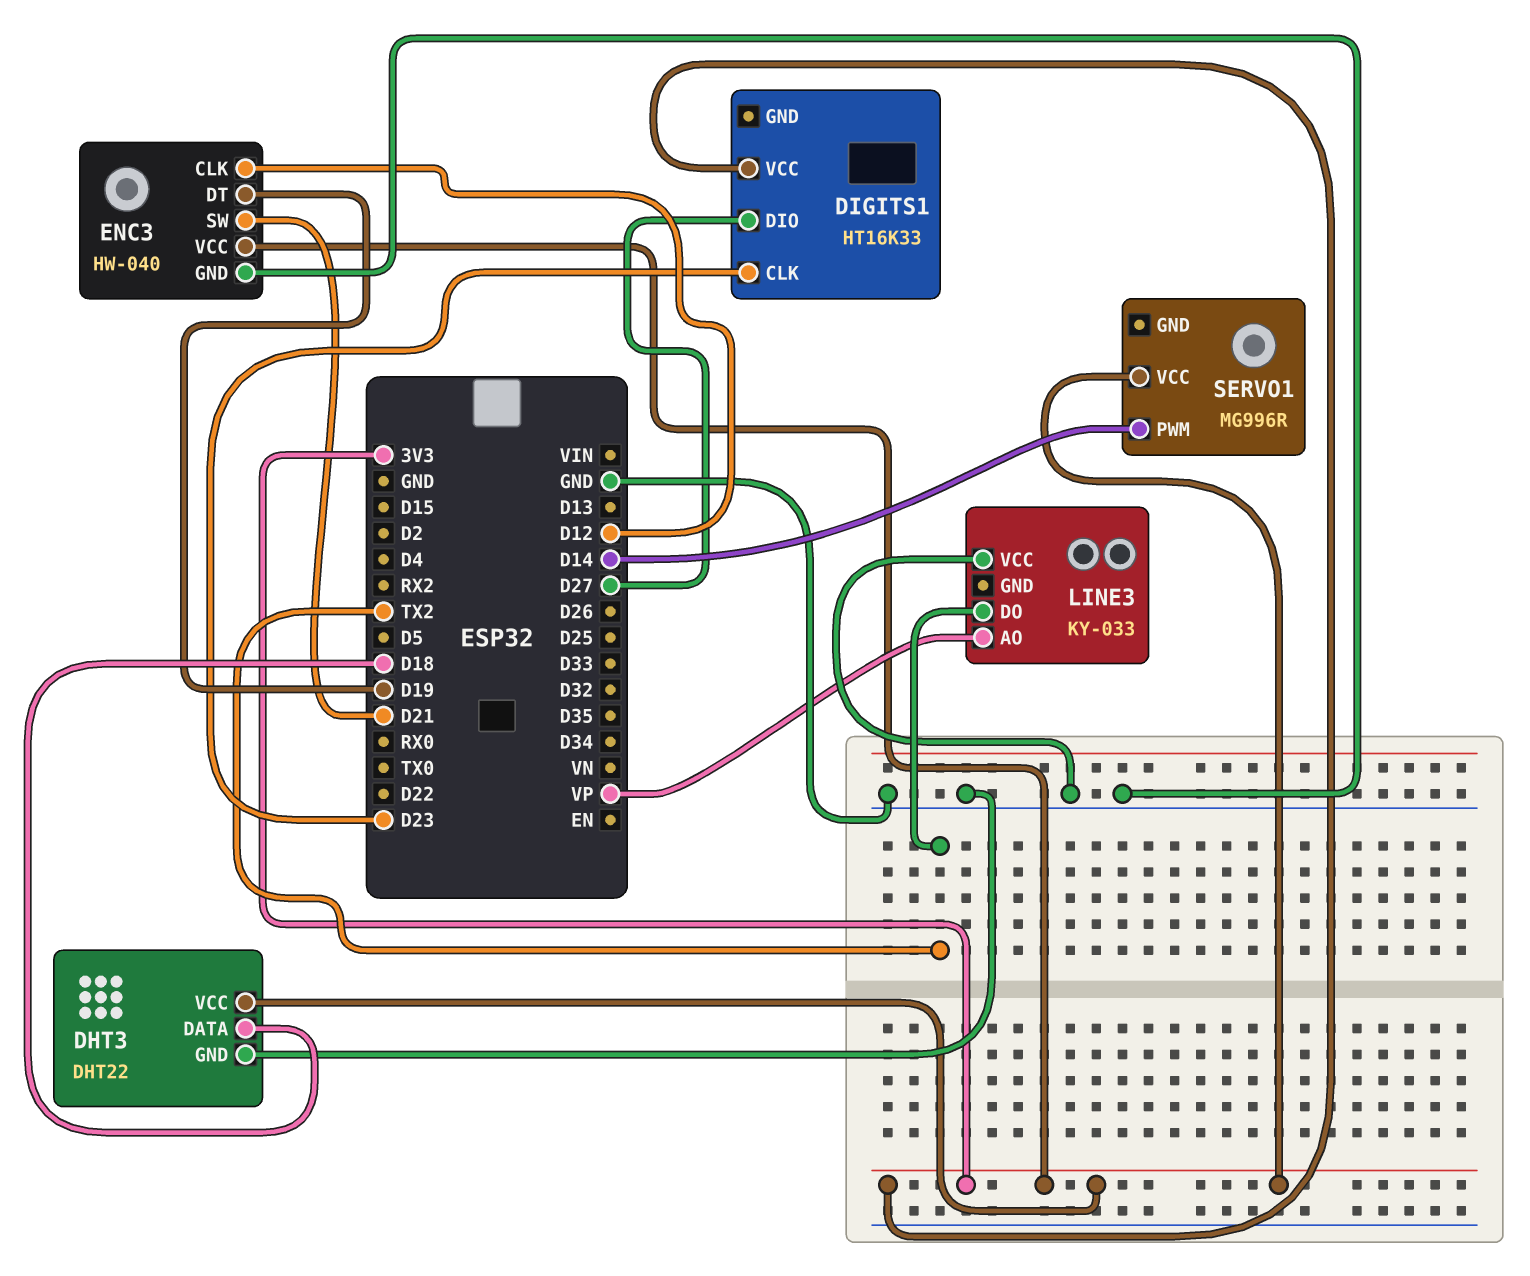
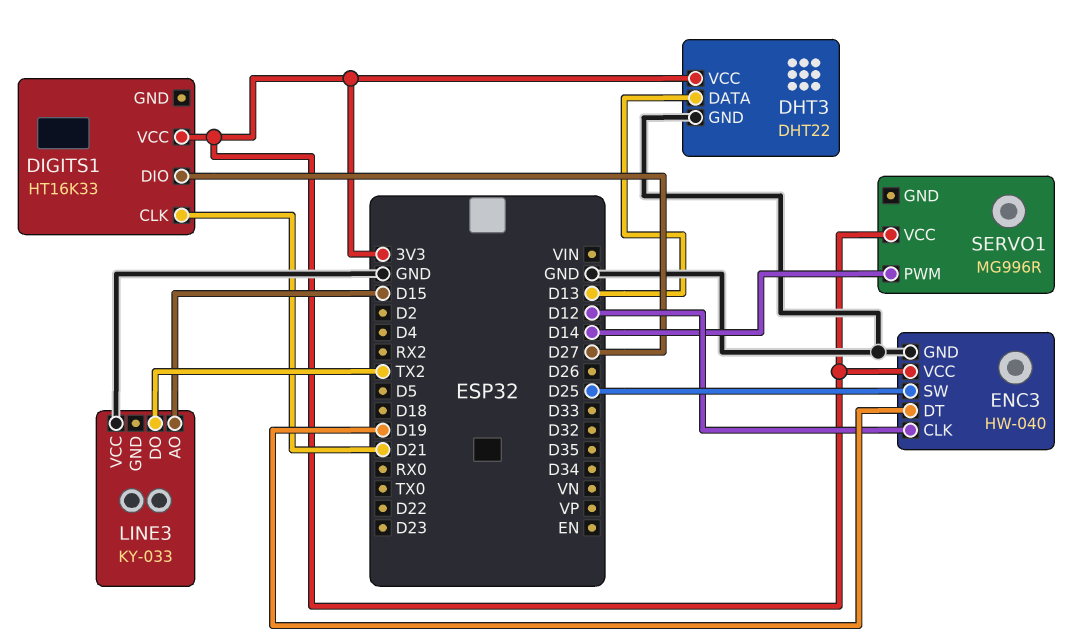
DHT3 pin DATA: D18 -> D13
DIGITS1 pin CLK: D23 -> D21
ENC3 pin SW: D21 -> D25
LINE3 pin AO: VP -> D15

